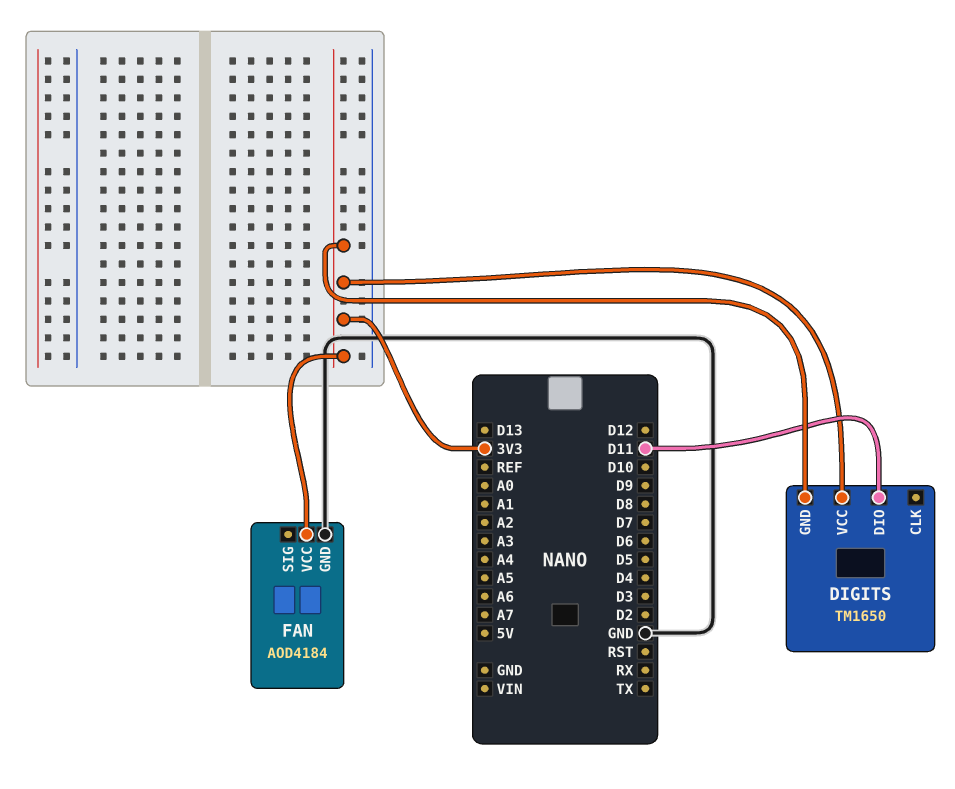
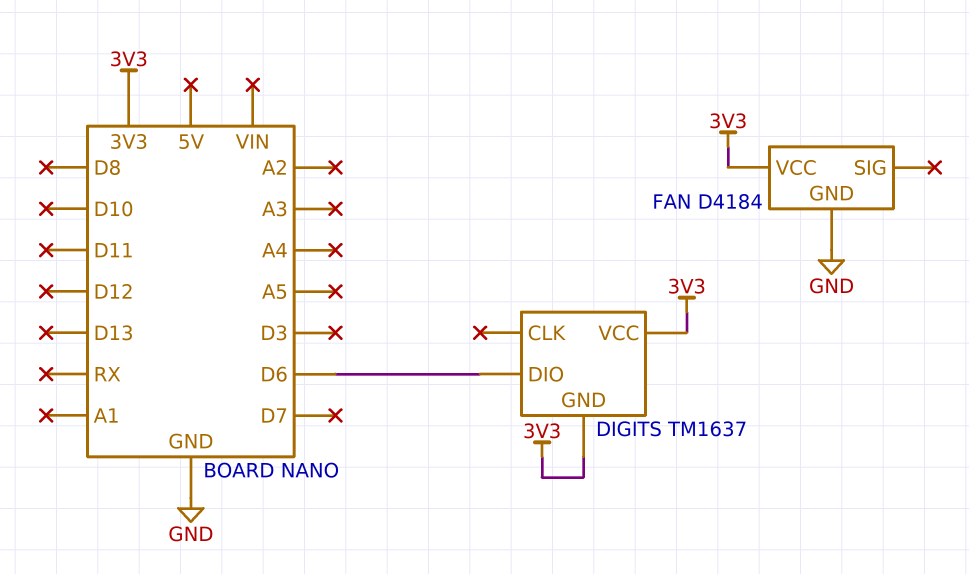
DIGITS: TM1650 -> TM1637
DIGITS pin DIO: D11 -> D6
FAN: AOD4184 -> D4184

